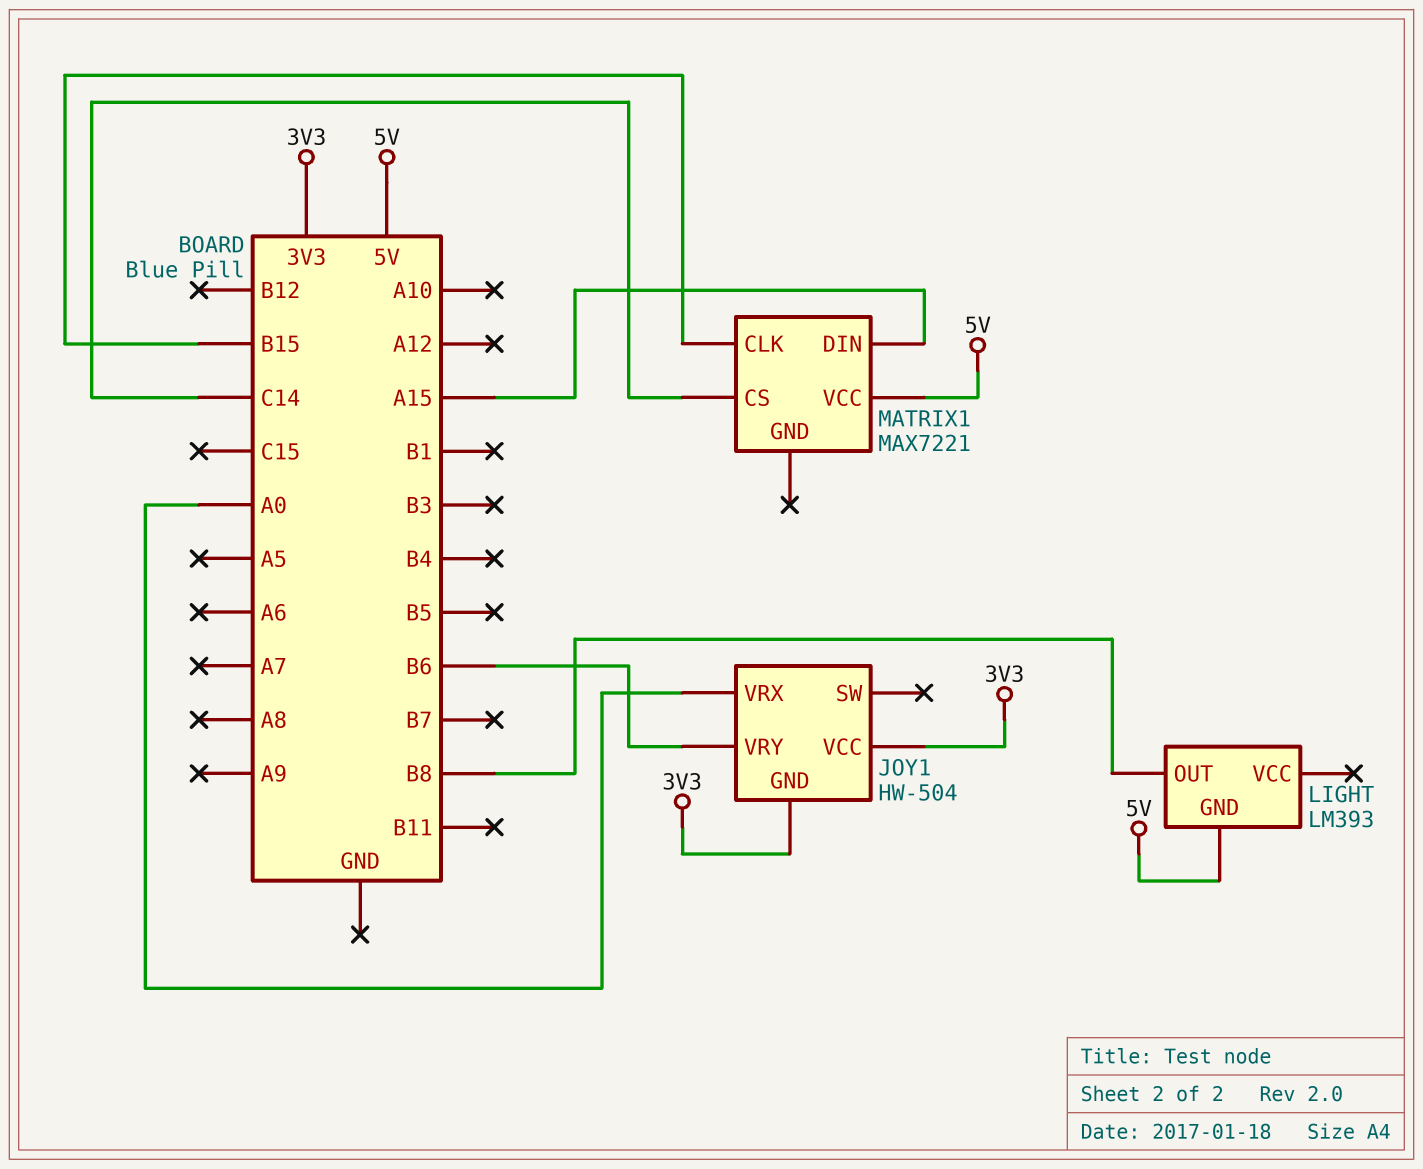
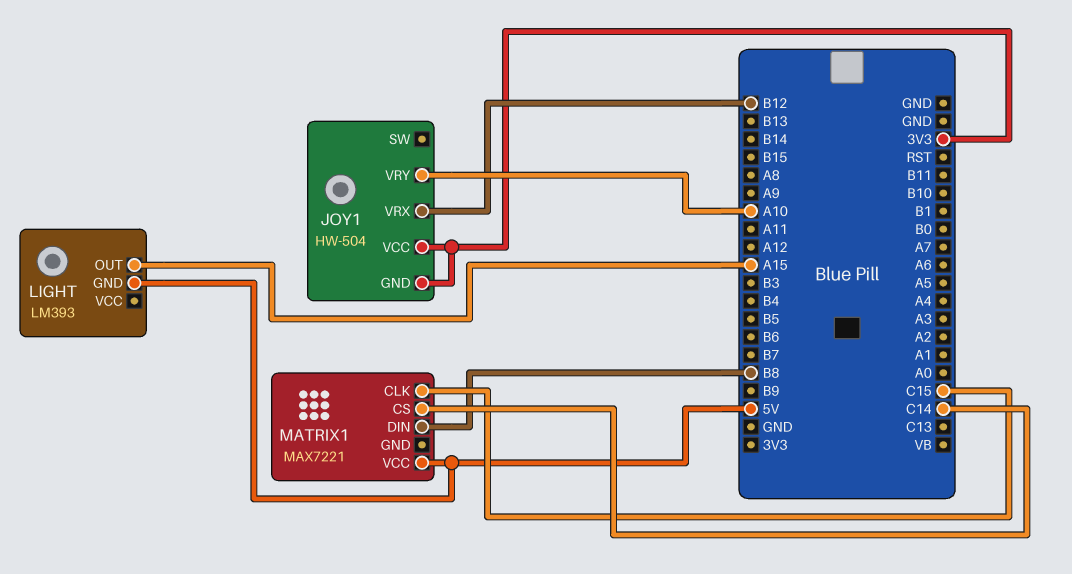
JOY1 pin VRX: A0 -> B12
JOY1 pin VRY: B6 -> A10
LIGHT pin OUT: B8 -> A15
MATRIX1 pin CLK: B15 -> C15
MATRIX1 pin DIN: A15 -> B8

